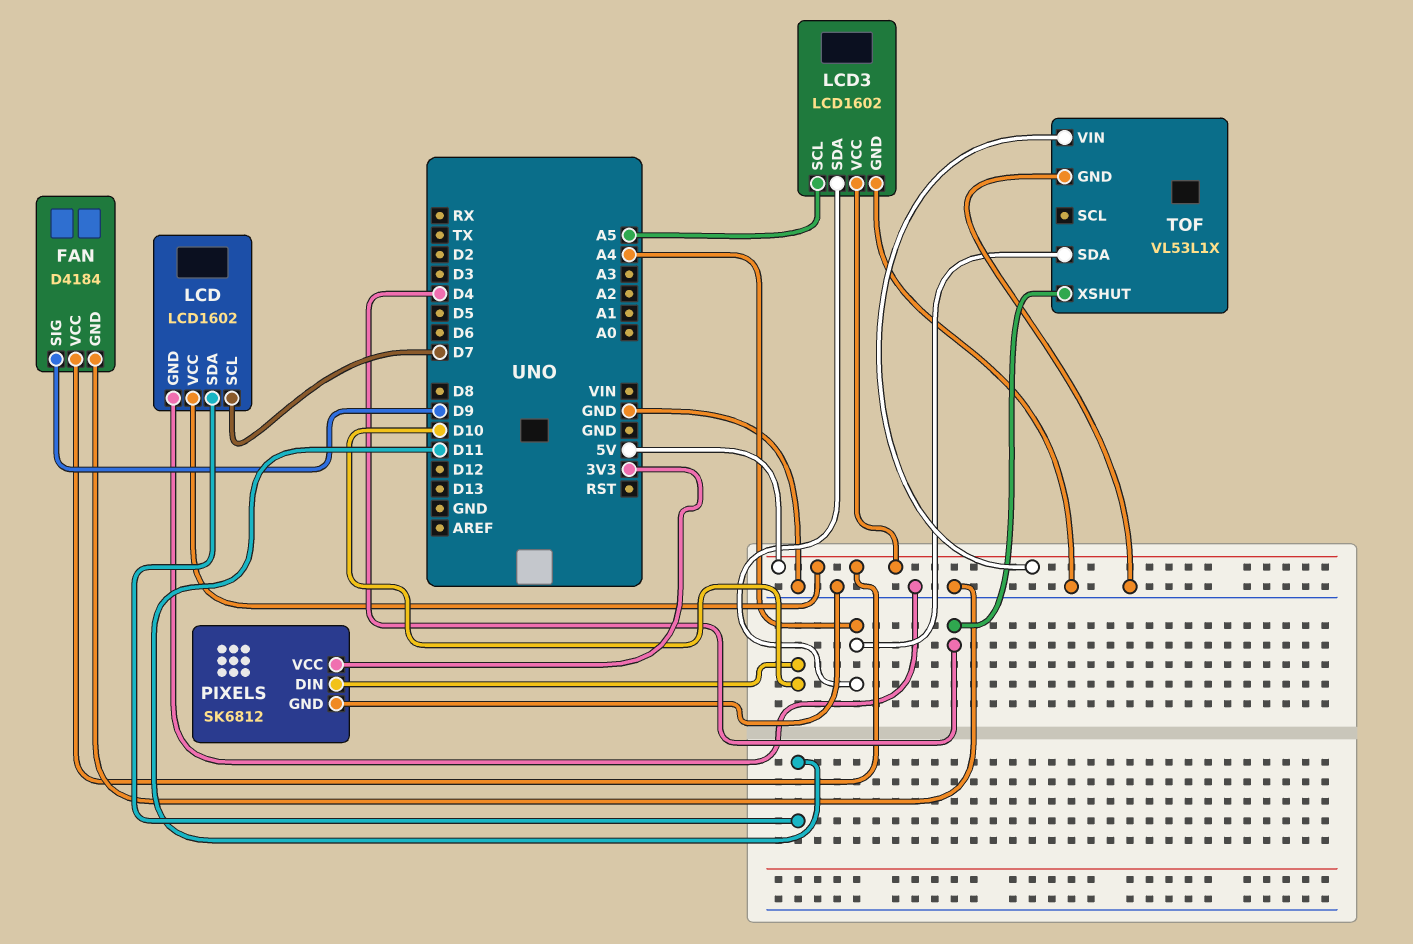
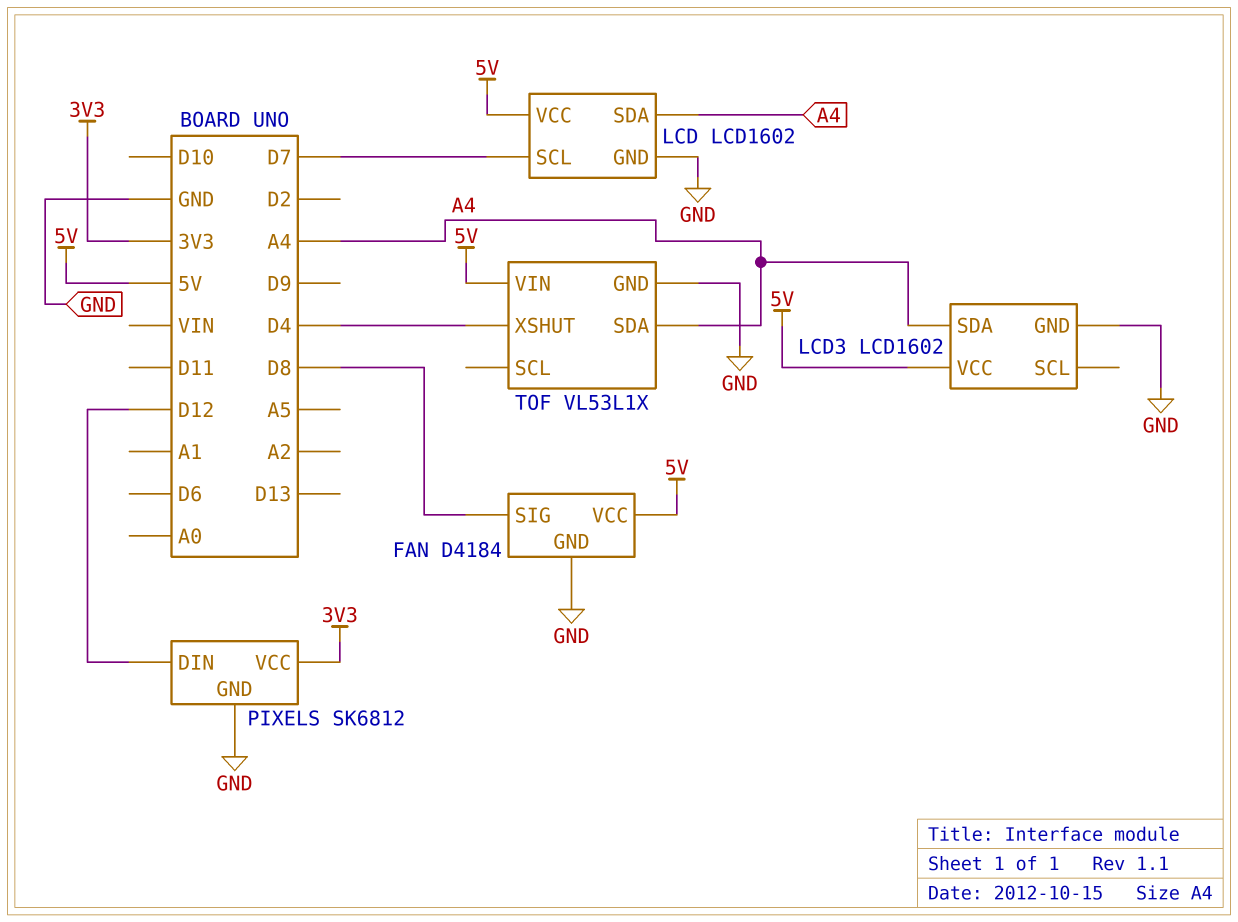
FAN pin SIG: D9 -> D8
LCD pin SDA: D11 -> A4
LCD3 pin SCL: A5 -> none
PIXELS pin DIN: D10 -> D12

